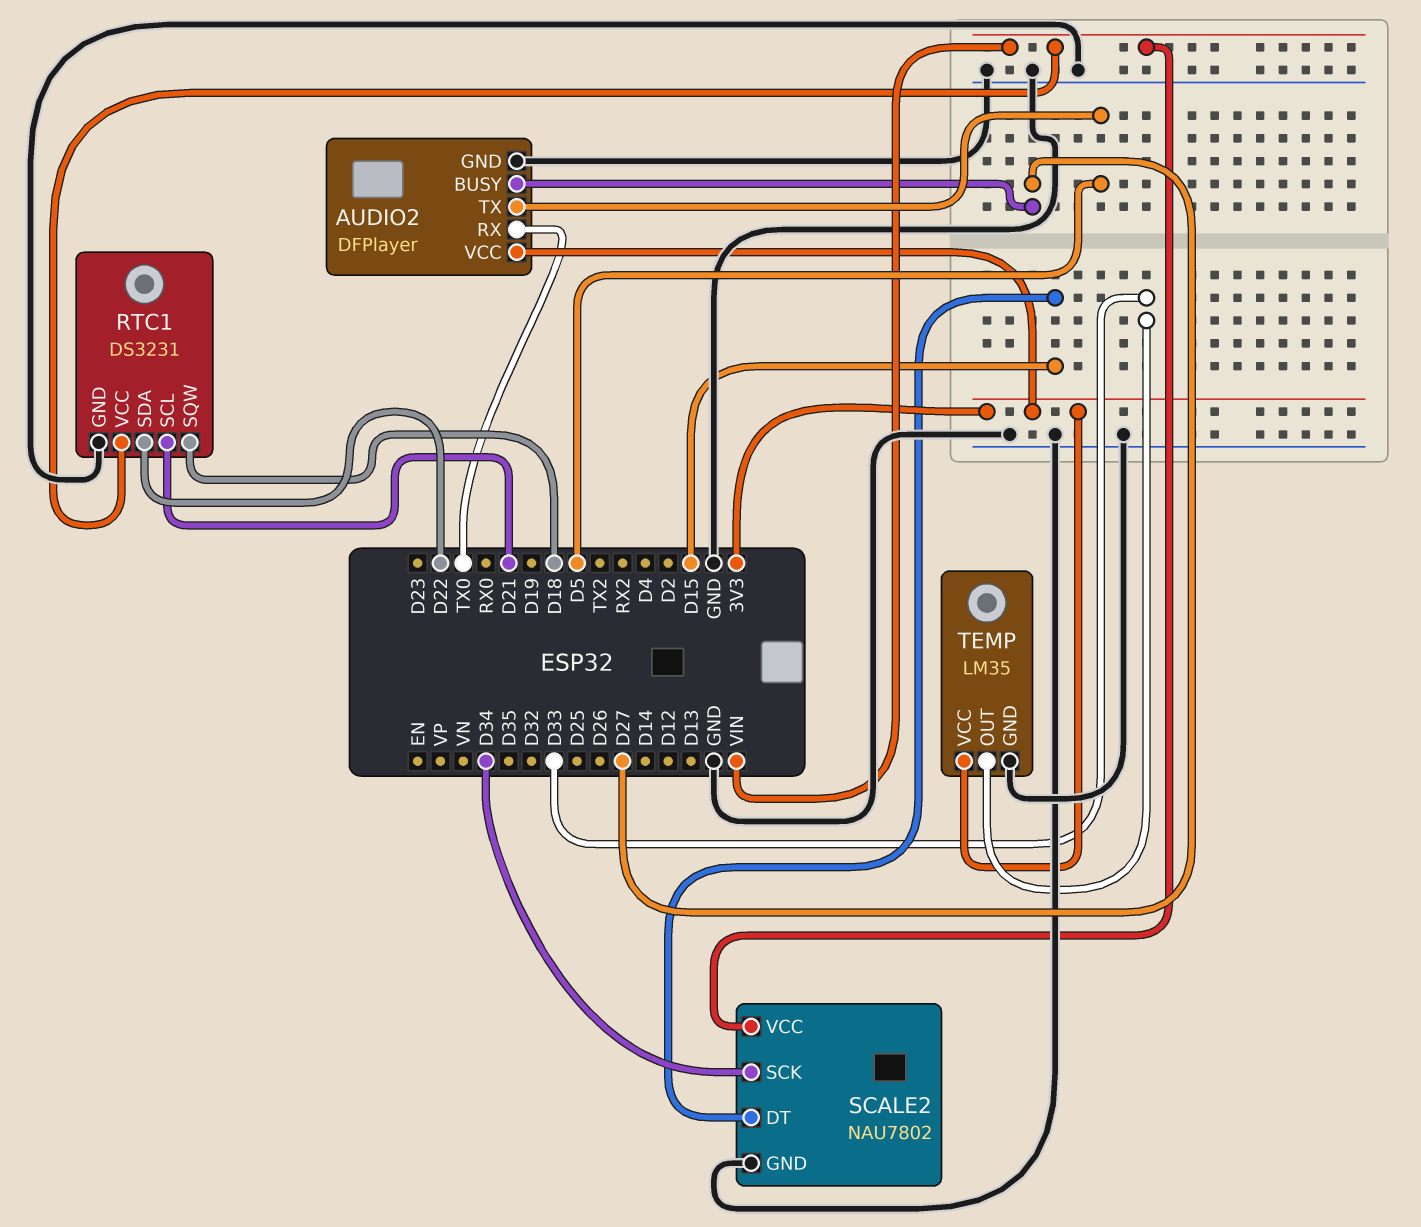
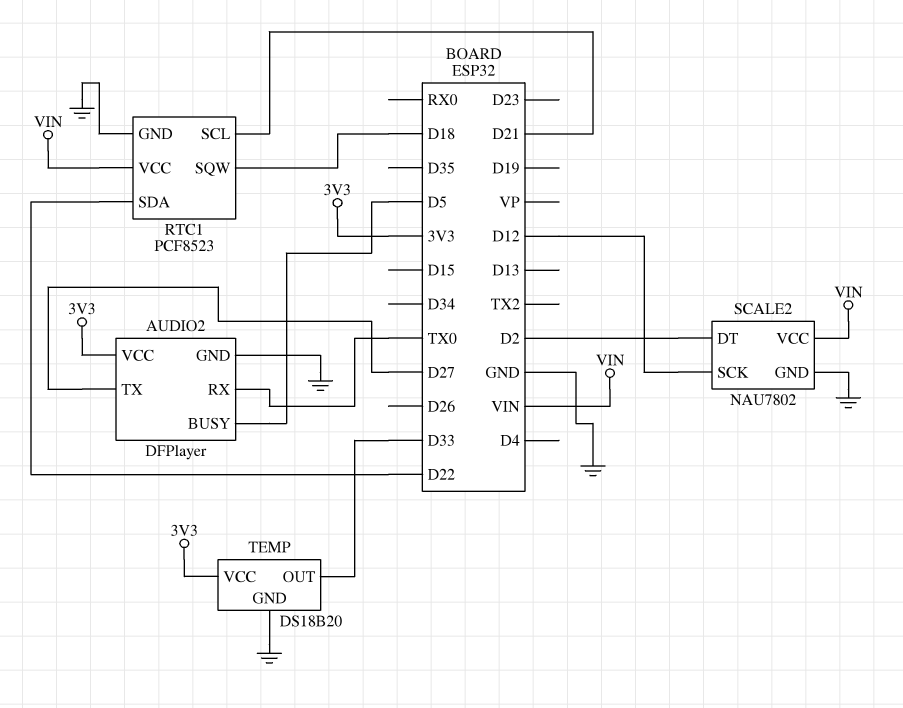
AUDIO2 pin BUSY: D27 -> D5
AUDIO2 pin TX: D5 -> D27
RTC1: DS3231 -> PCF8523
SCALE2 pin DT: D15 -> D2
SCALE2 pin SCK: D34 -> D12
TEMP: LM35 -> DS18B20

